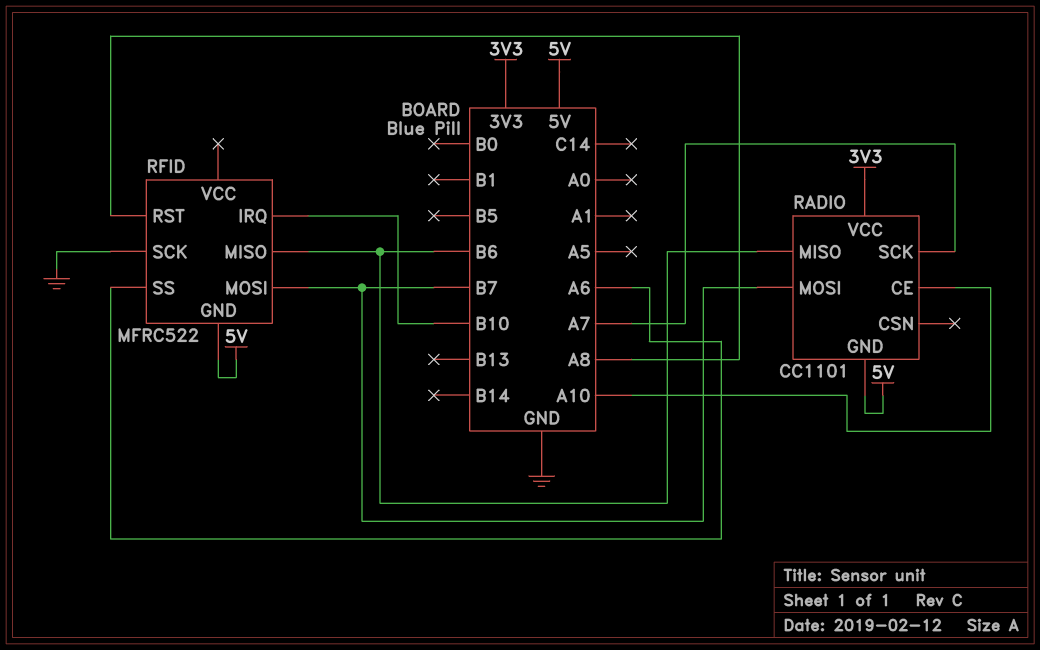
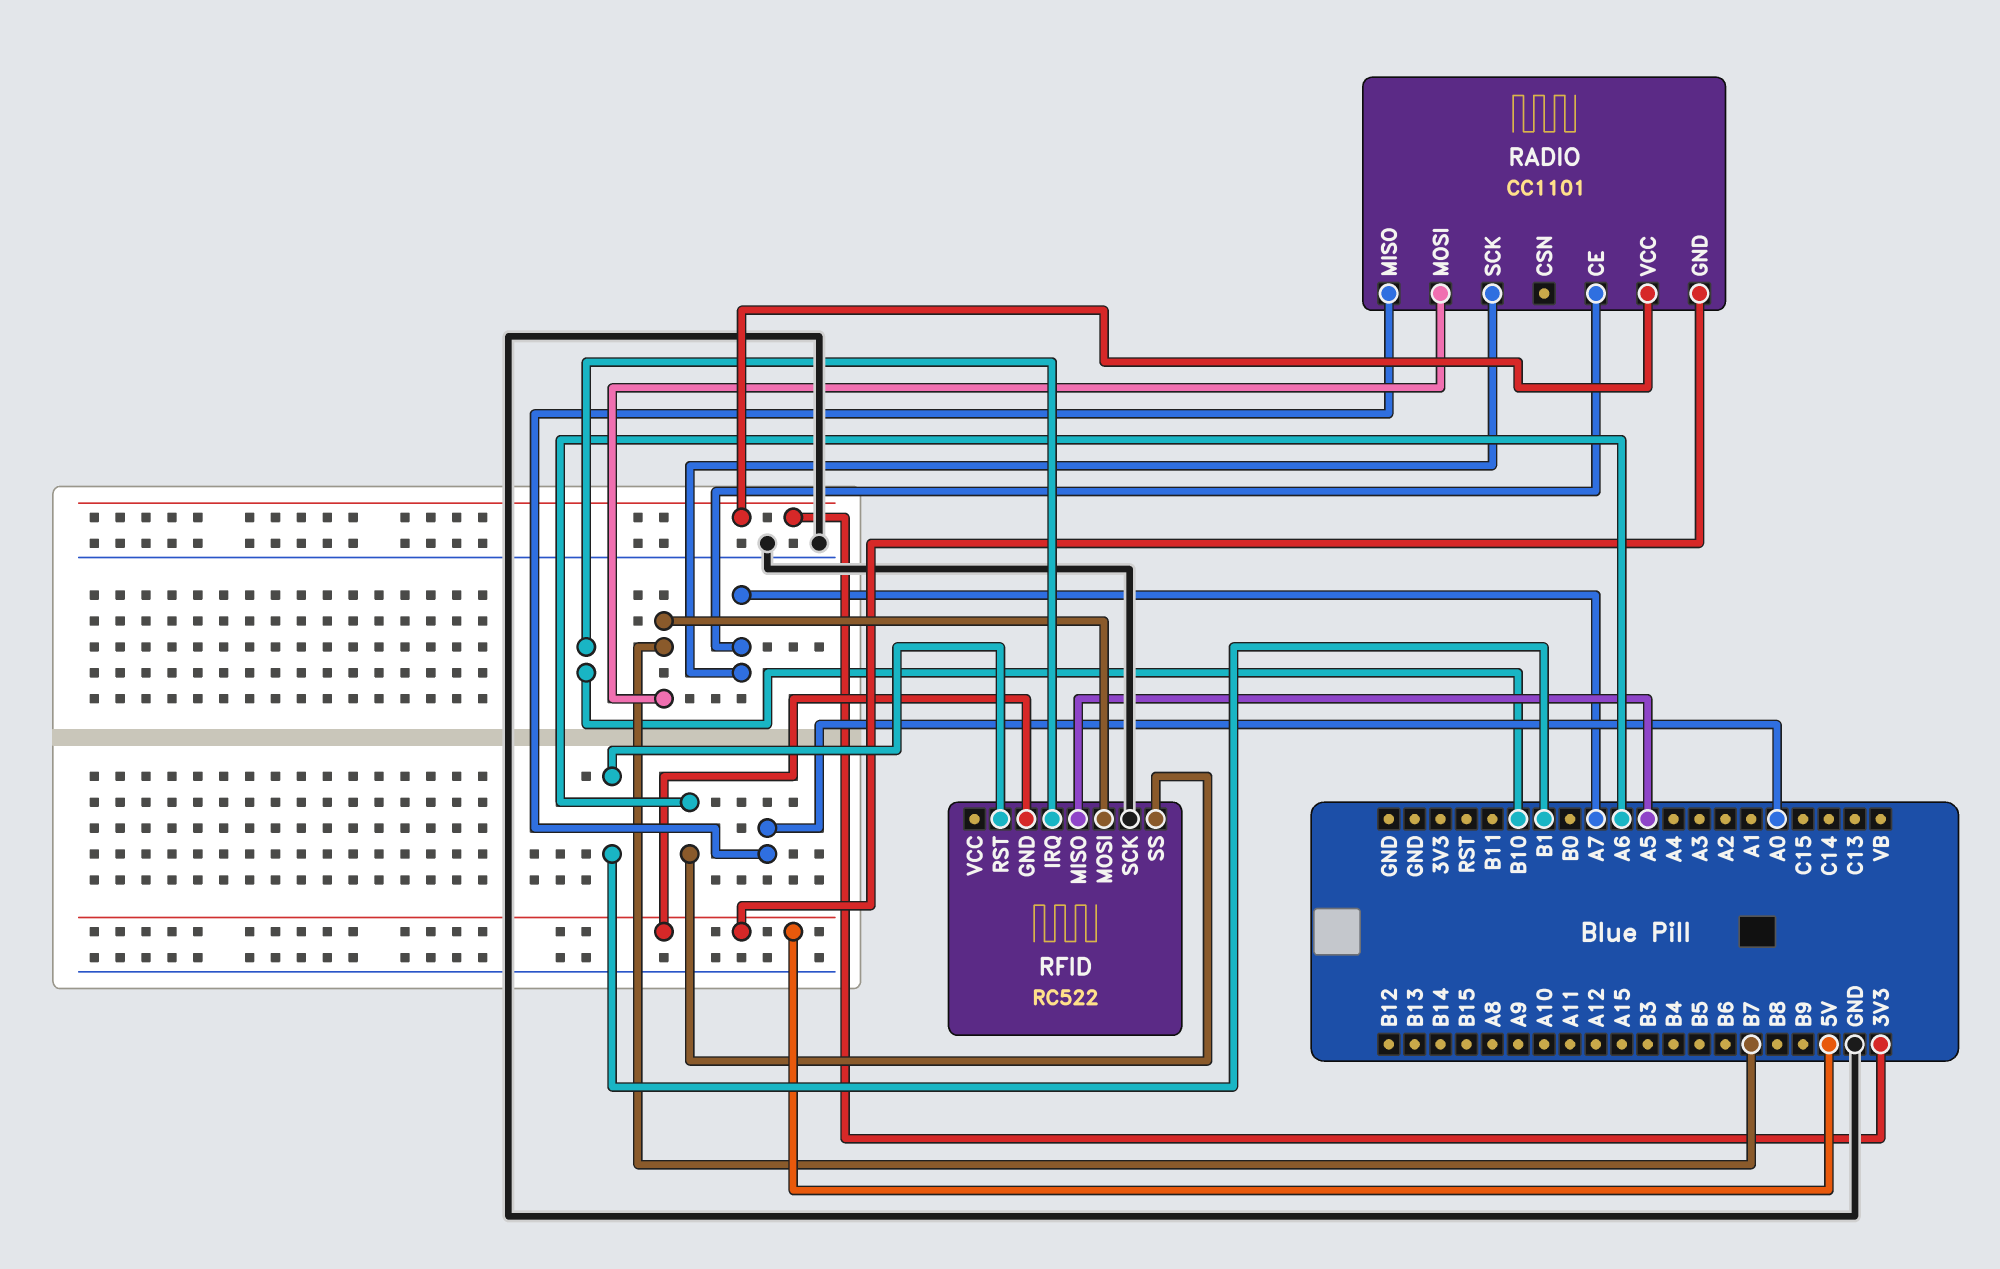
RADIO pin CE: A10 -> A7
RADIO pin MISO: B6 -> A0
RFID: MFRC522 -> RC522
RFID pin MISO: B6 -> A5
RFID pin RST: A8 -> B1

